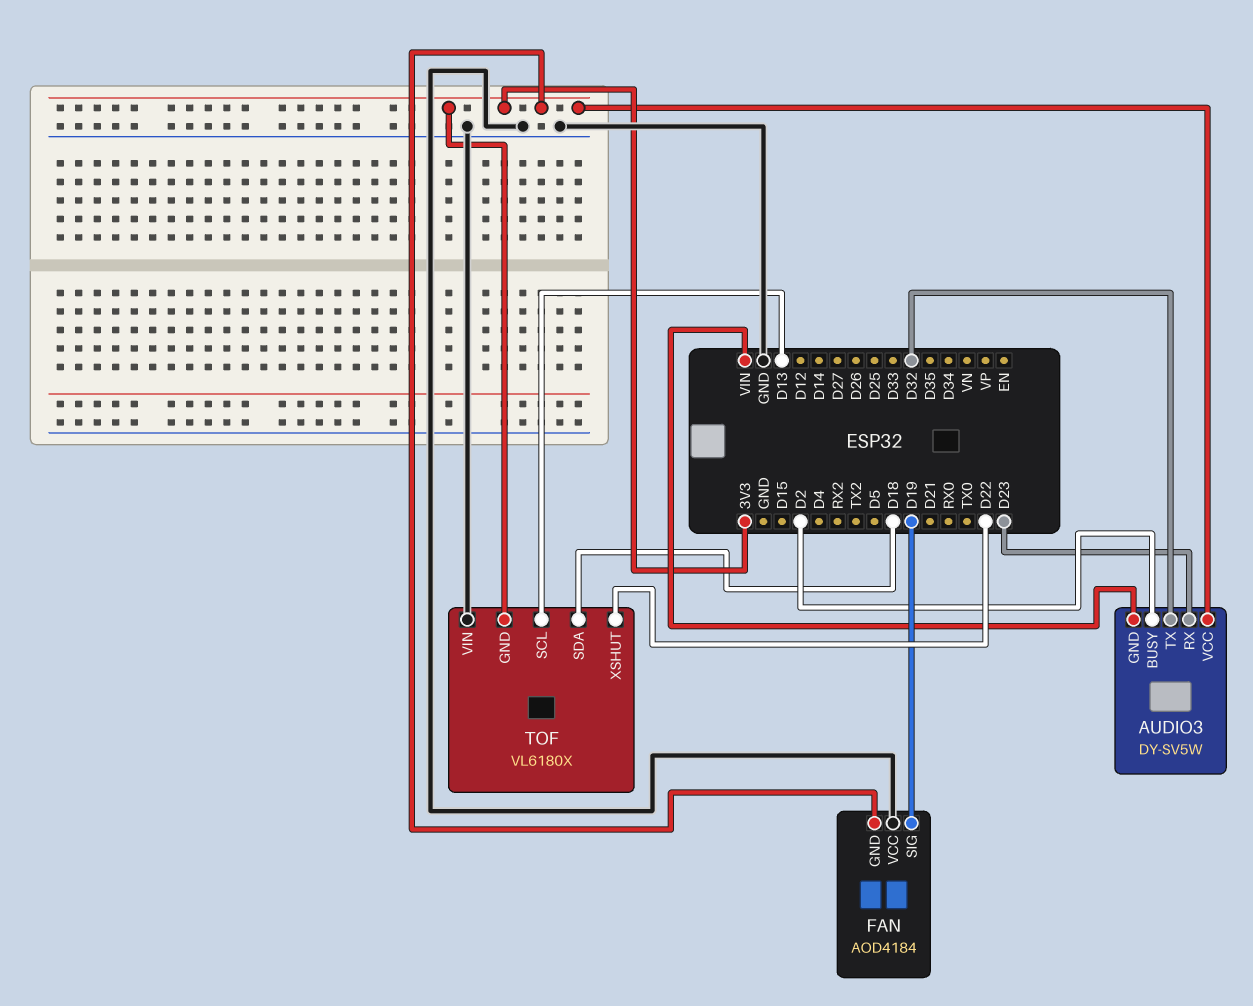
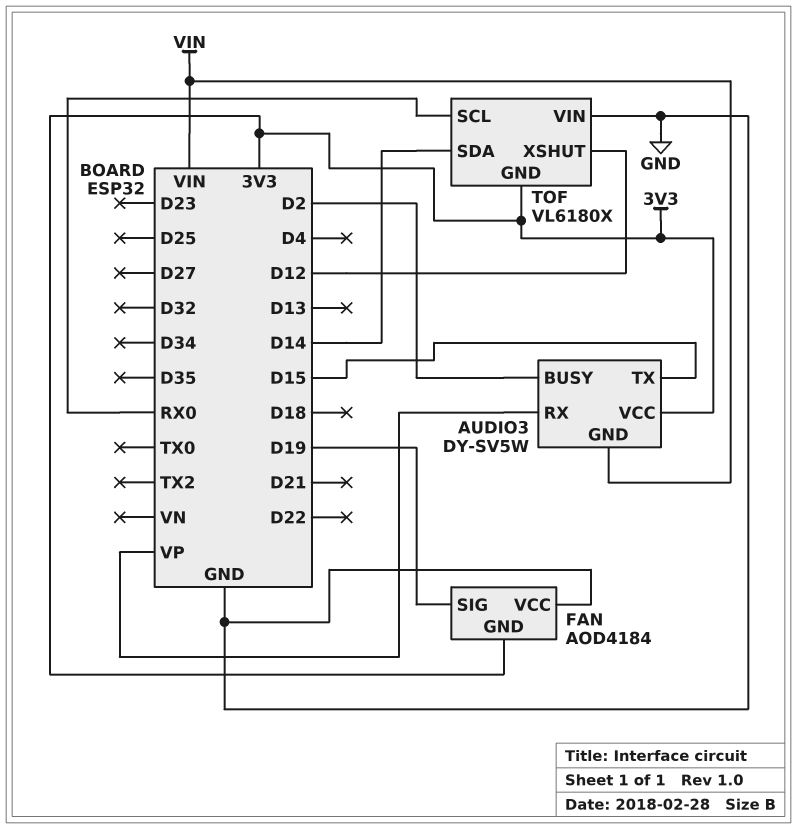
AUDIO3 pin RX: D23 -> VP
AUDIO3 pin TX: D32 -> D15
TOF pin SCL: D13 -> RX0
TOF pin SDA: D18 -> D14
TOF pin XSHUT: D22 -> D12

